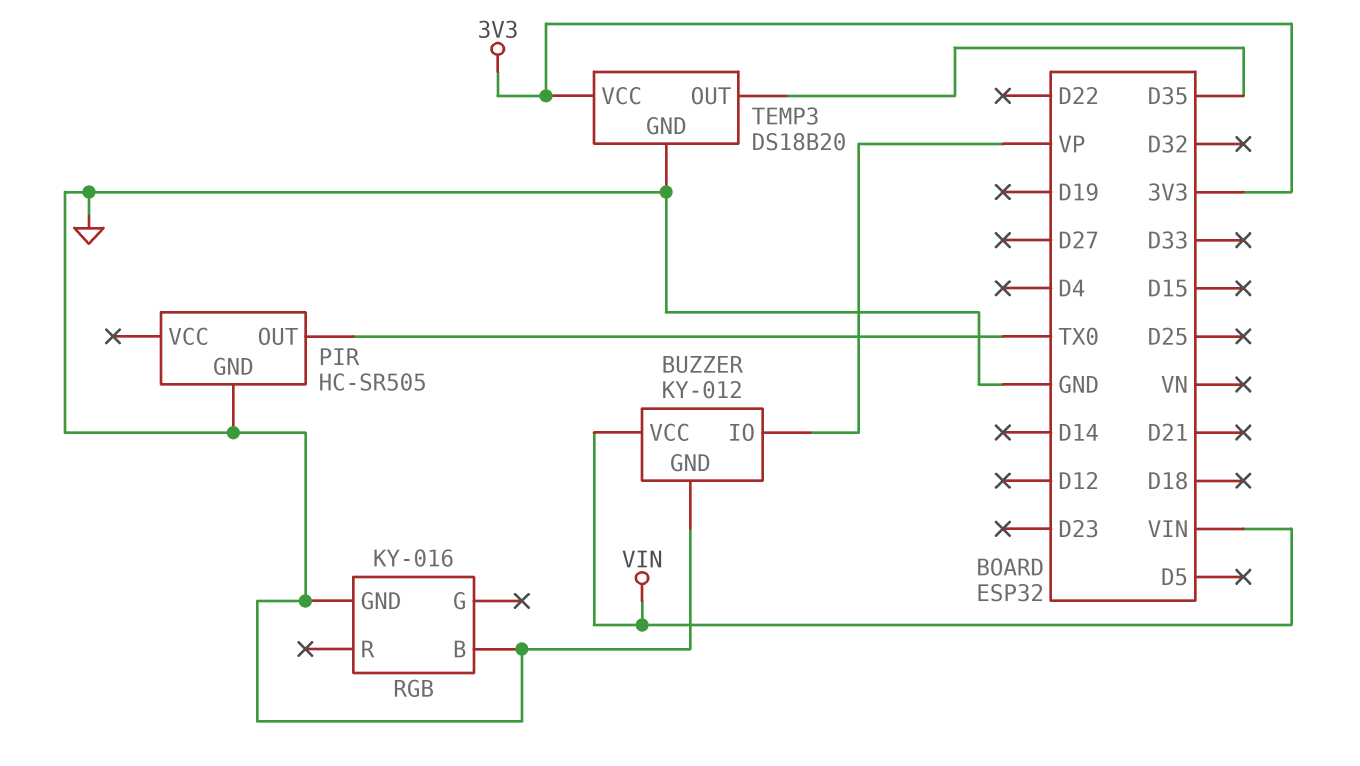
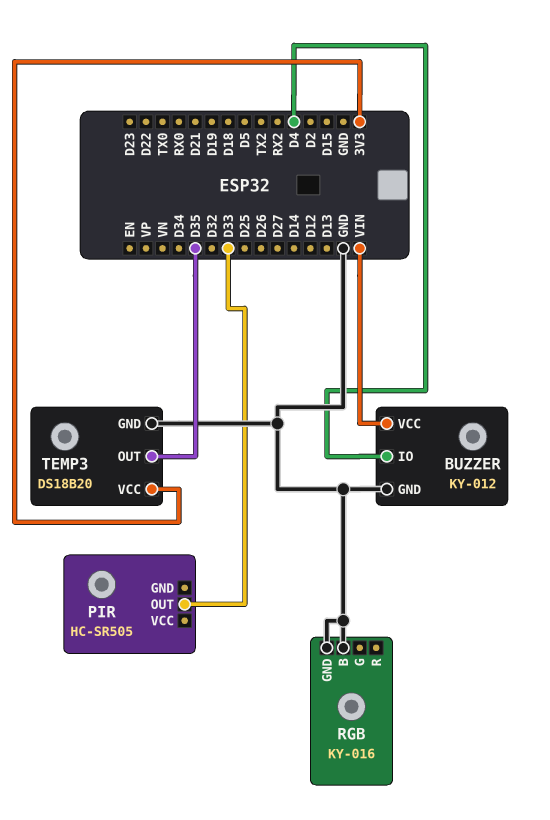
BUZZER pin IO: VP -> D4
PIR pin GND: GND -> none
PIR pin OUT: TX0 -> D33

